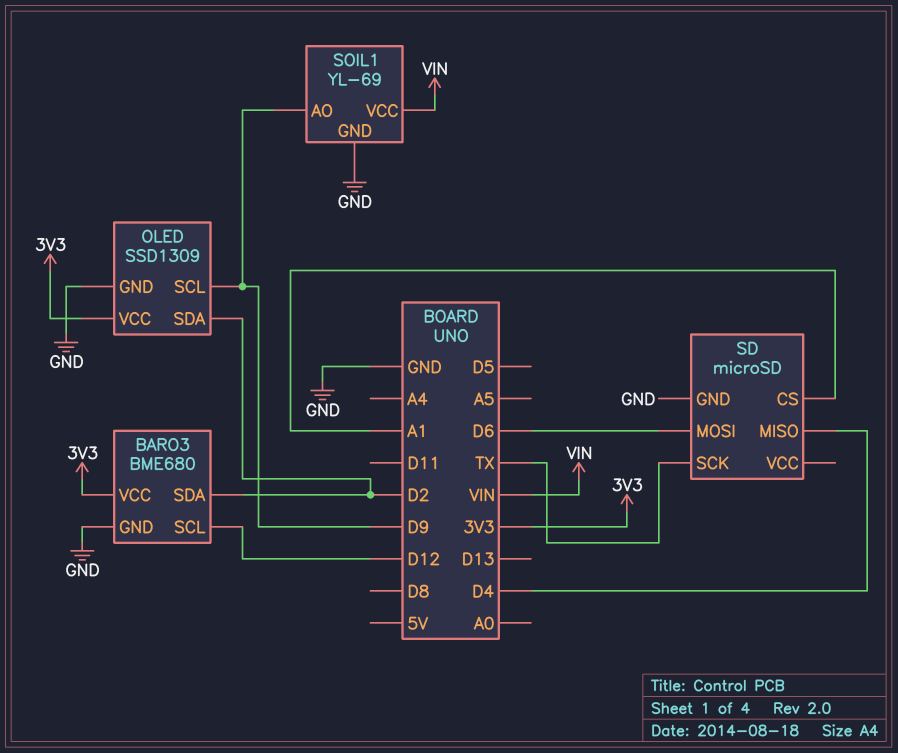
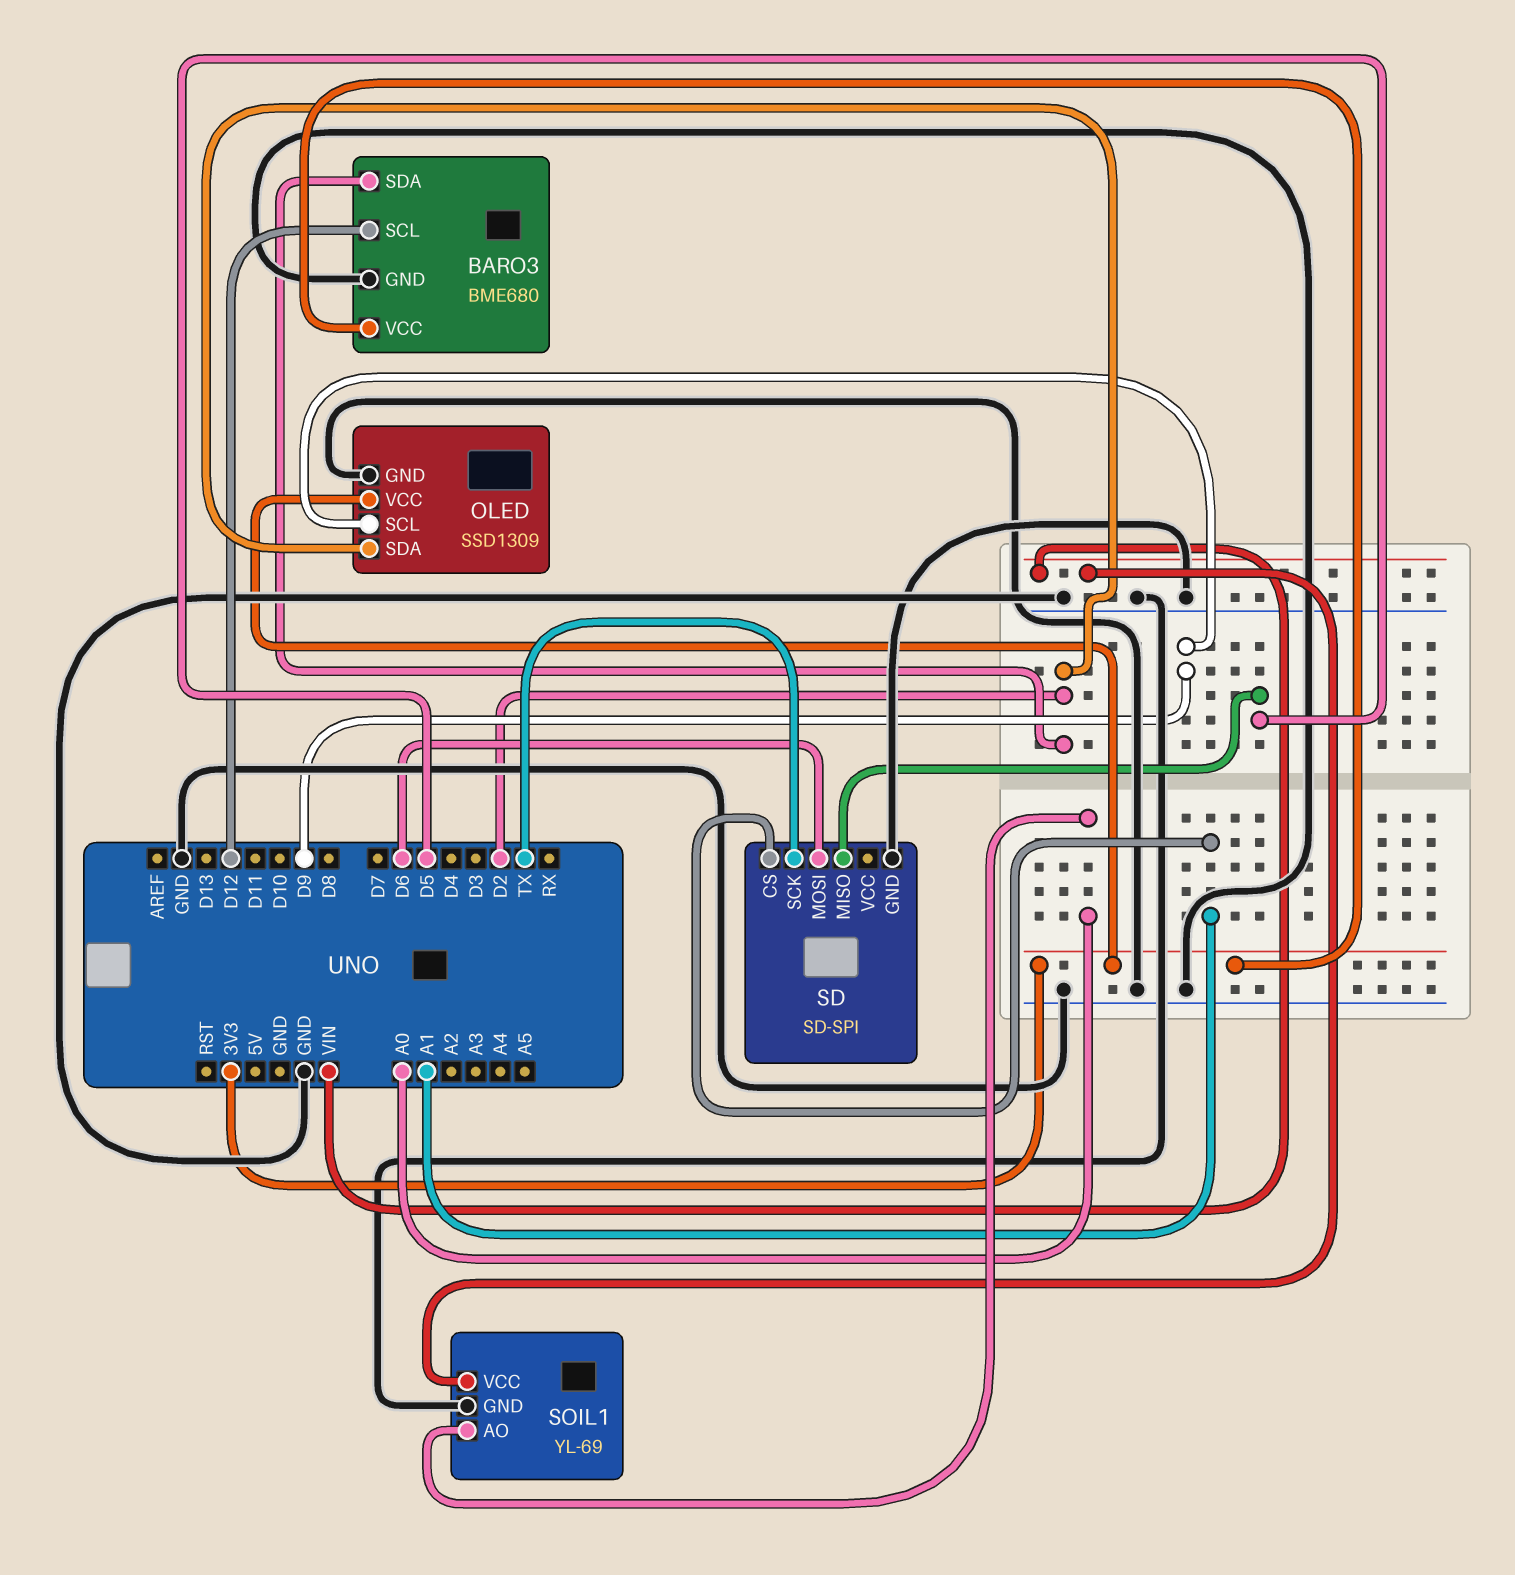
SD: microSD -> SD-SPI
SD pin MISO: D4 -> D5
SOIL1 pin AO: D9 -> A0

